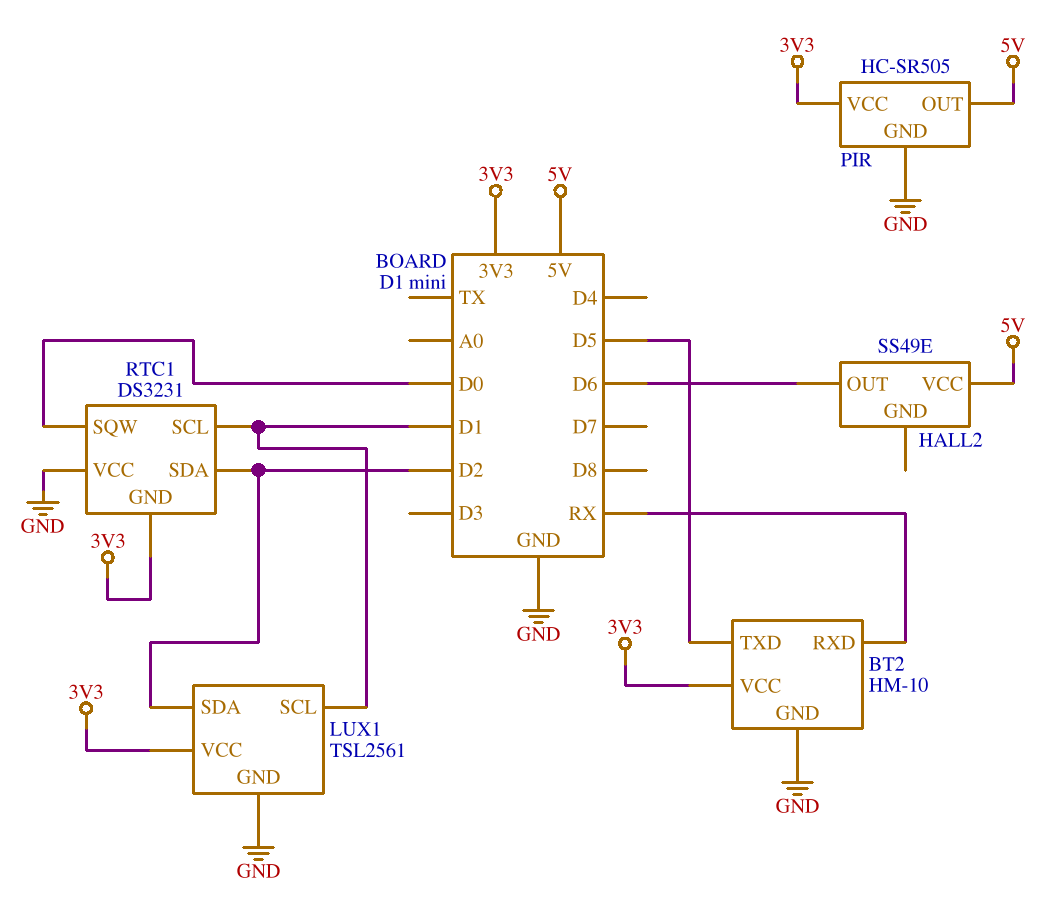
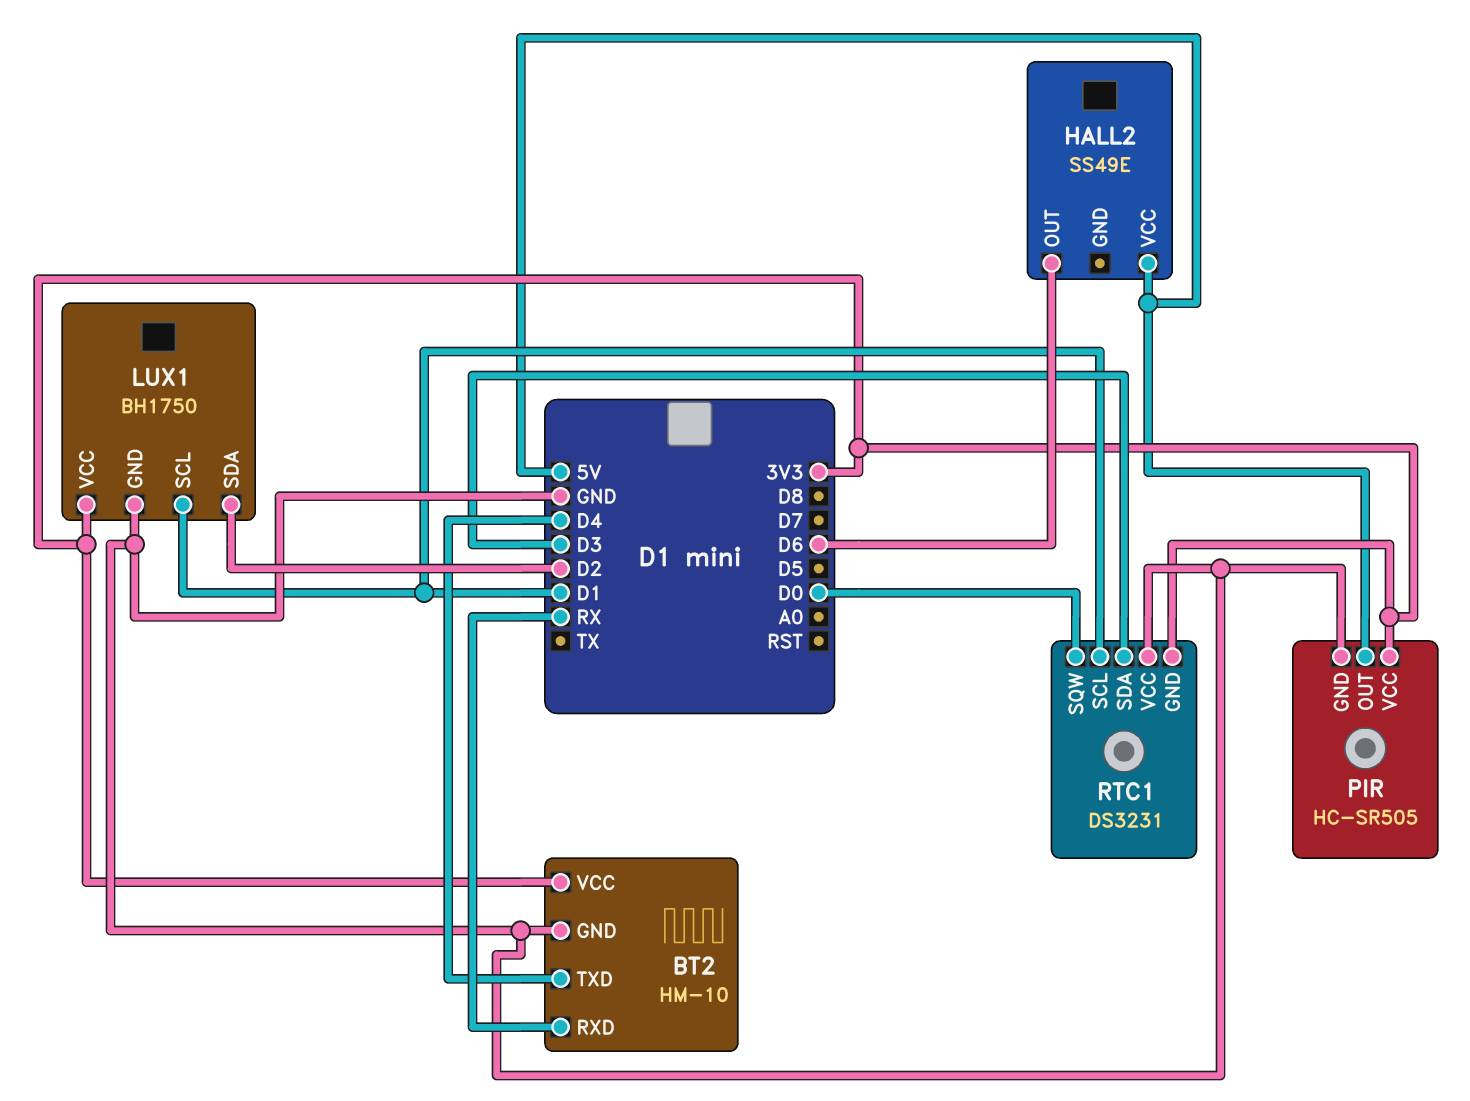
BT2 pin TXD: D5 -> D4
LUX1: TSL2561 -> BH1750
RTC1 pin SDA: D2 -> D3

